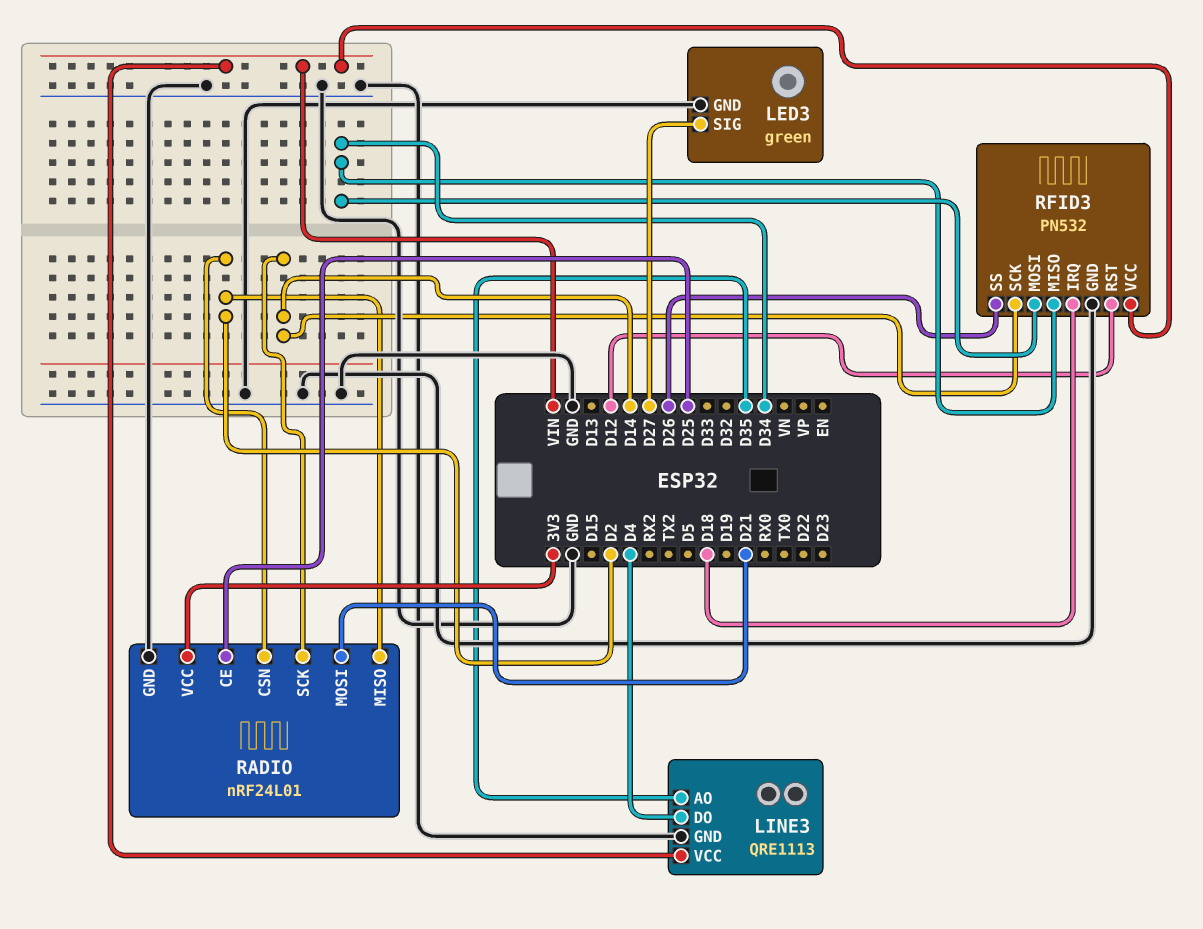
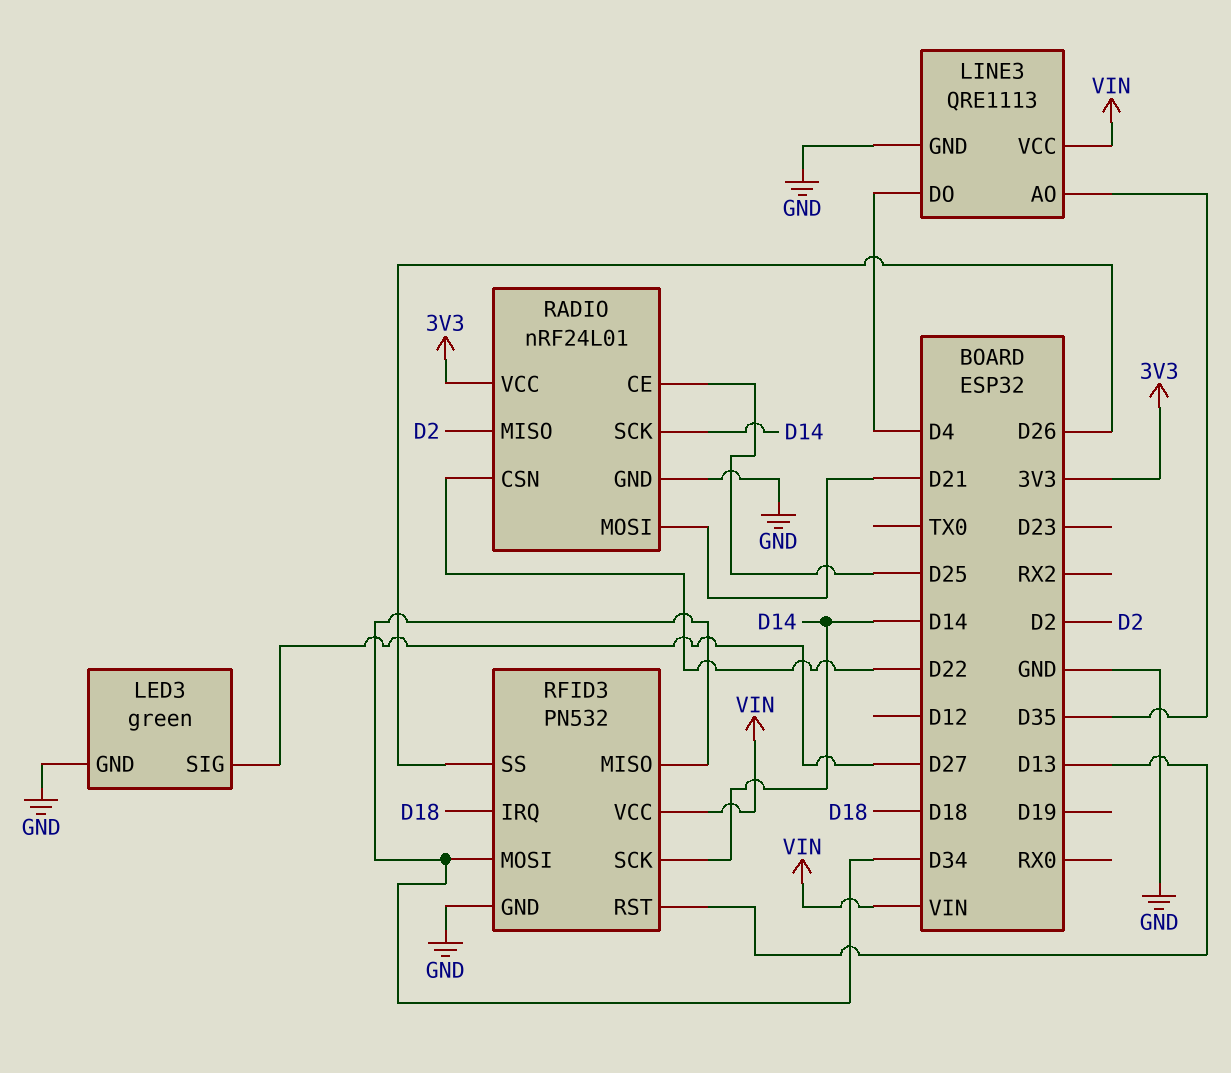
RADIO pin CSN: D2 -> D22
RFID3 pin RST: D12 -> D13

